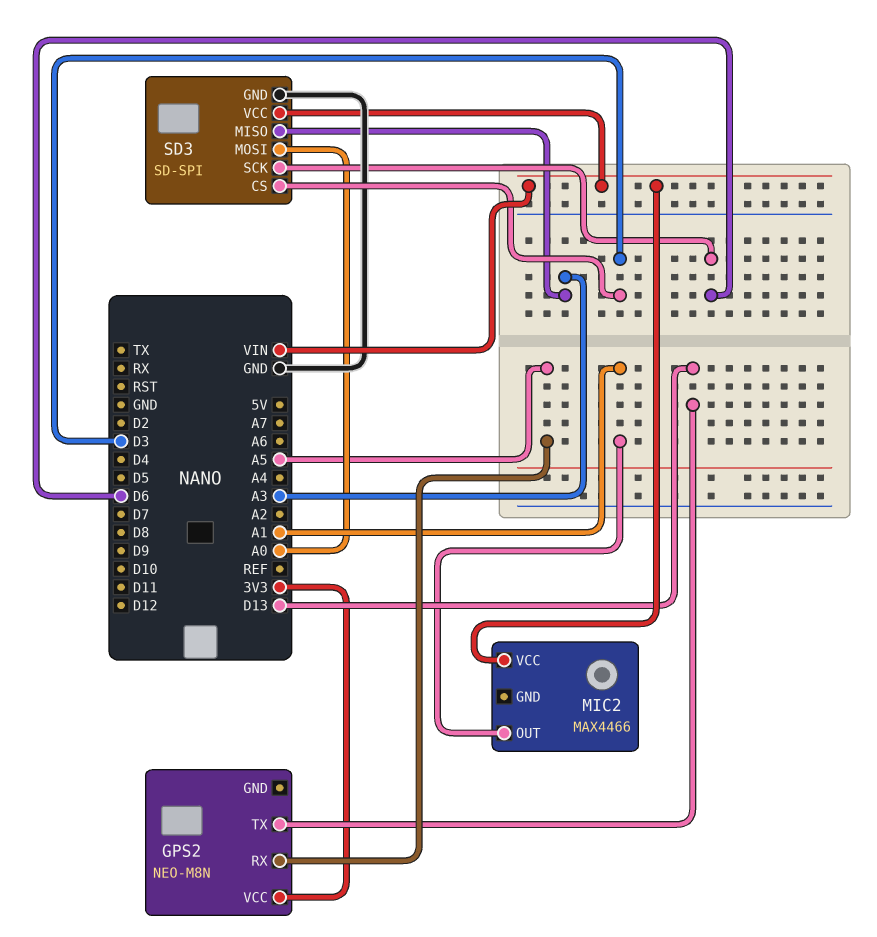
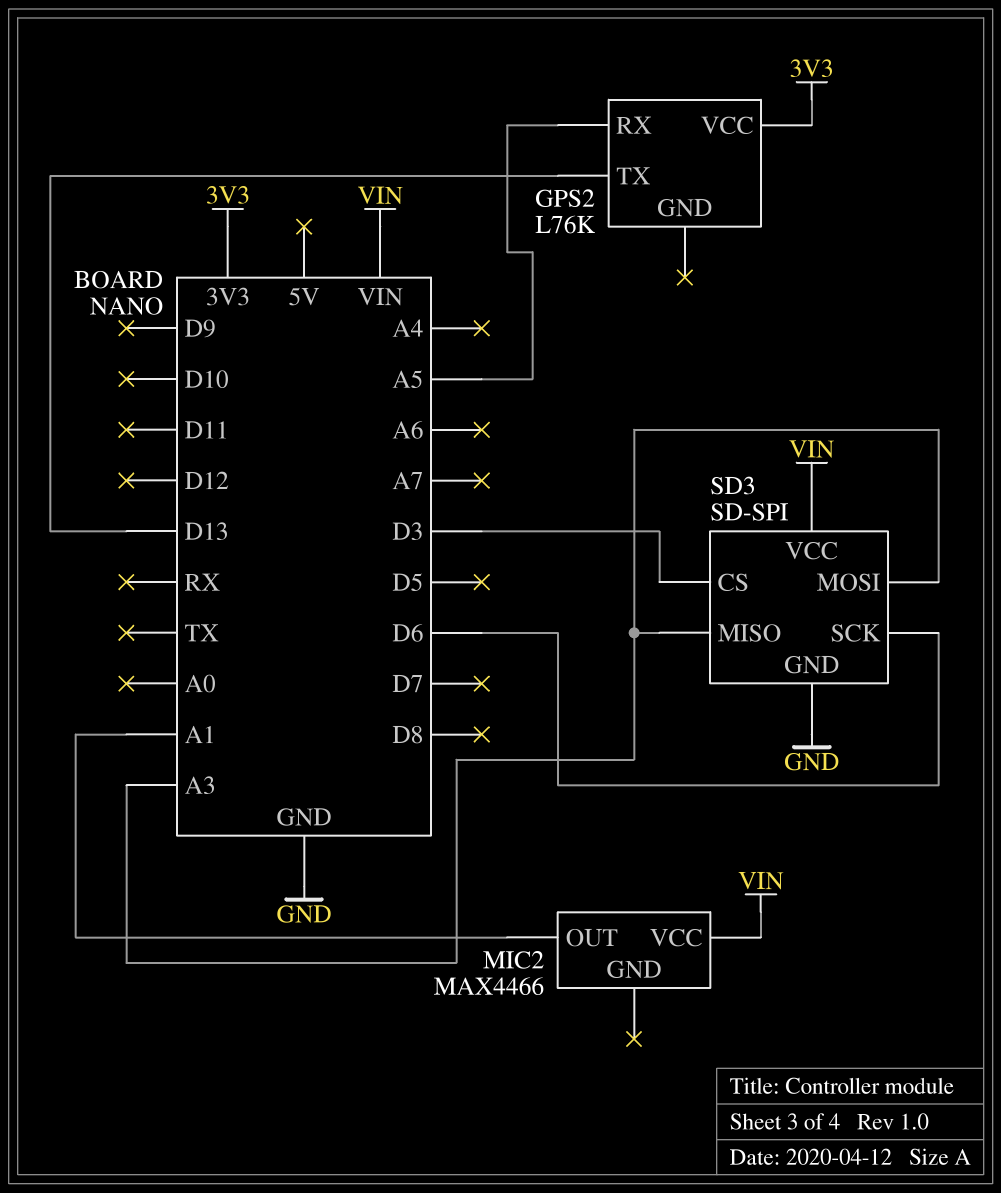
GPS2: NEO-M8N -> L76K
SD3 pin MOSI: A0 -> A3

